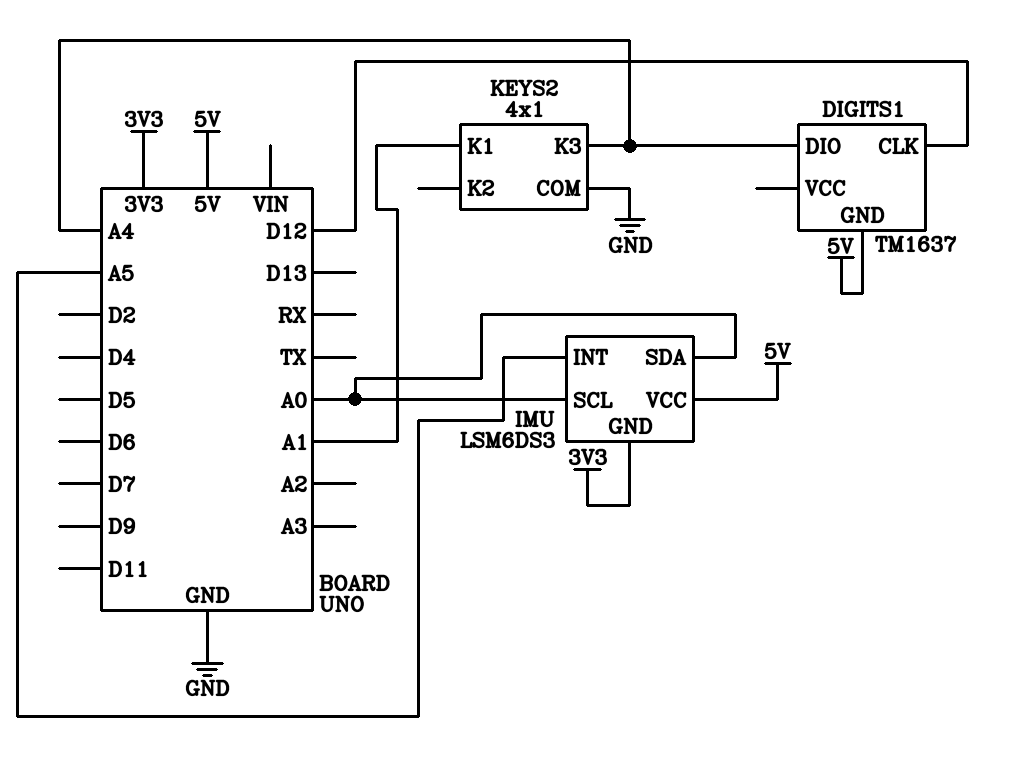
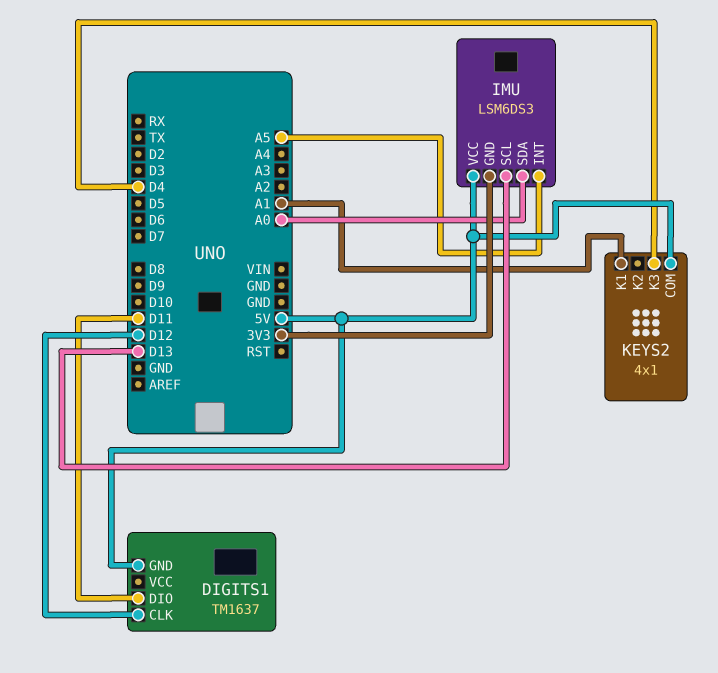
DIGITS1 pin DIO: A4 -> D11
IMU pin SCL: A0 -> D13
KEYS2 pin COM: GND -> 5V
KEYS2 pin K3: A4 -> D4

